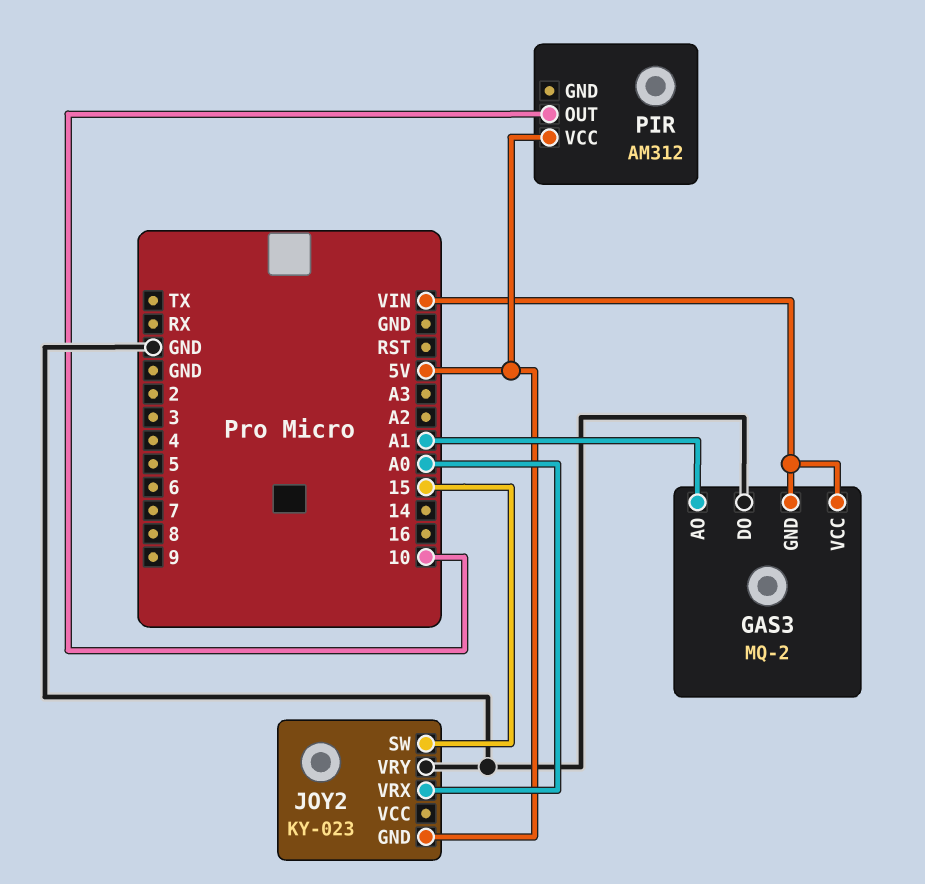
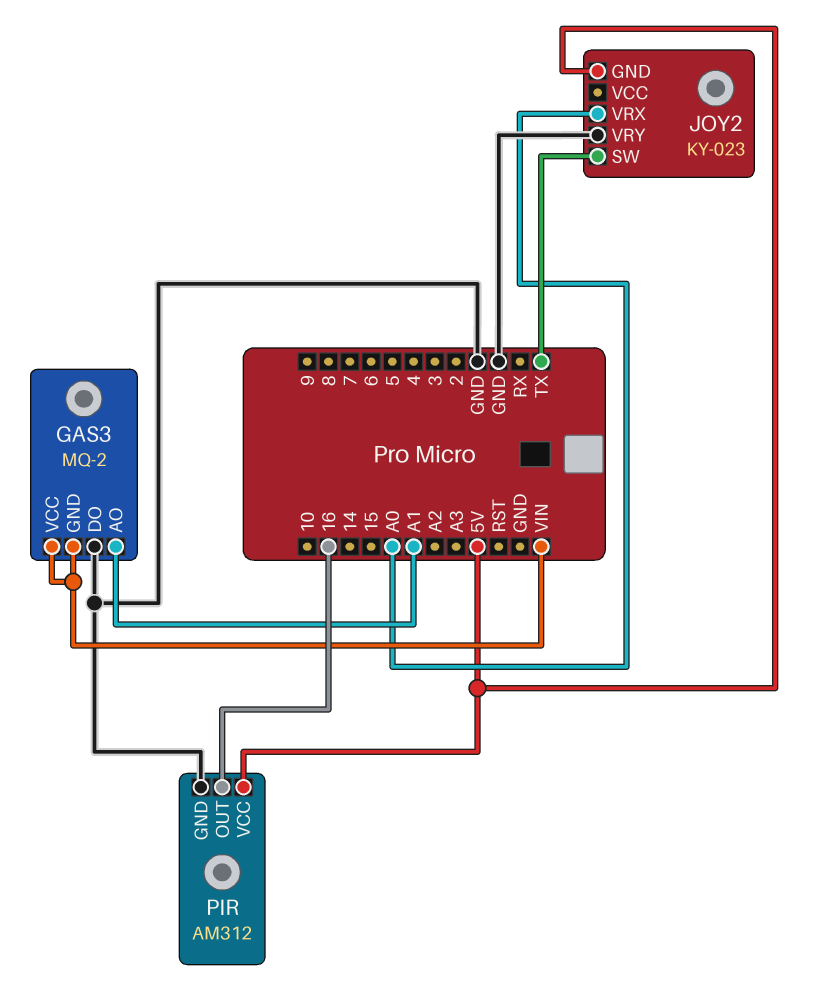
JOY2 pin SW: 15 -> TX
PIR pin GND: none -> GND
PIR pin OUT: 10 -> 16

